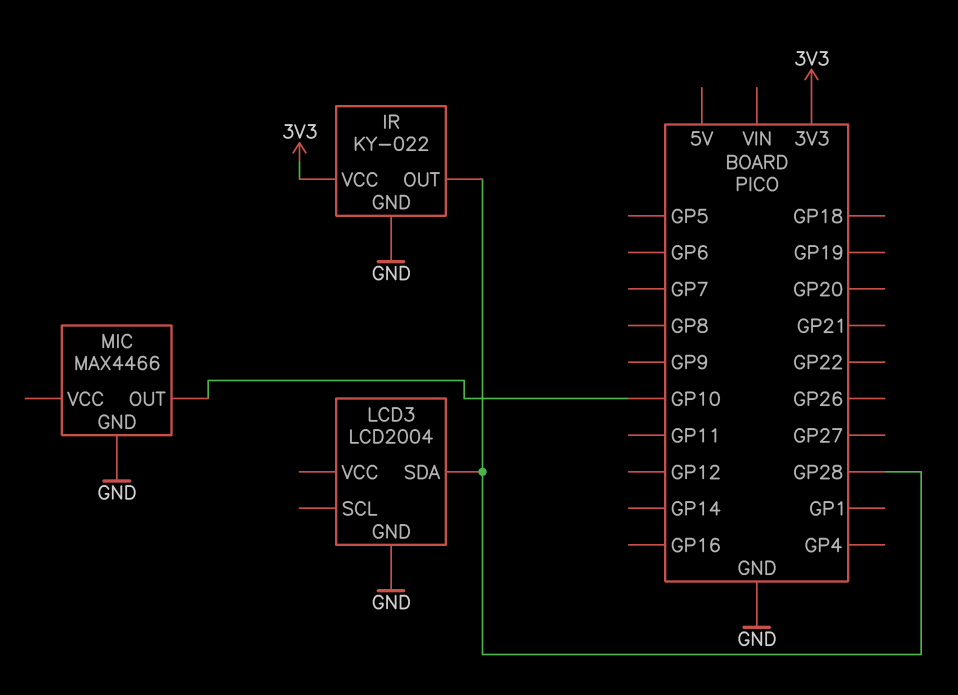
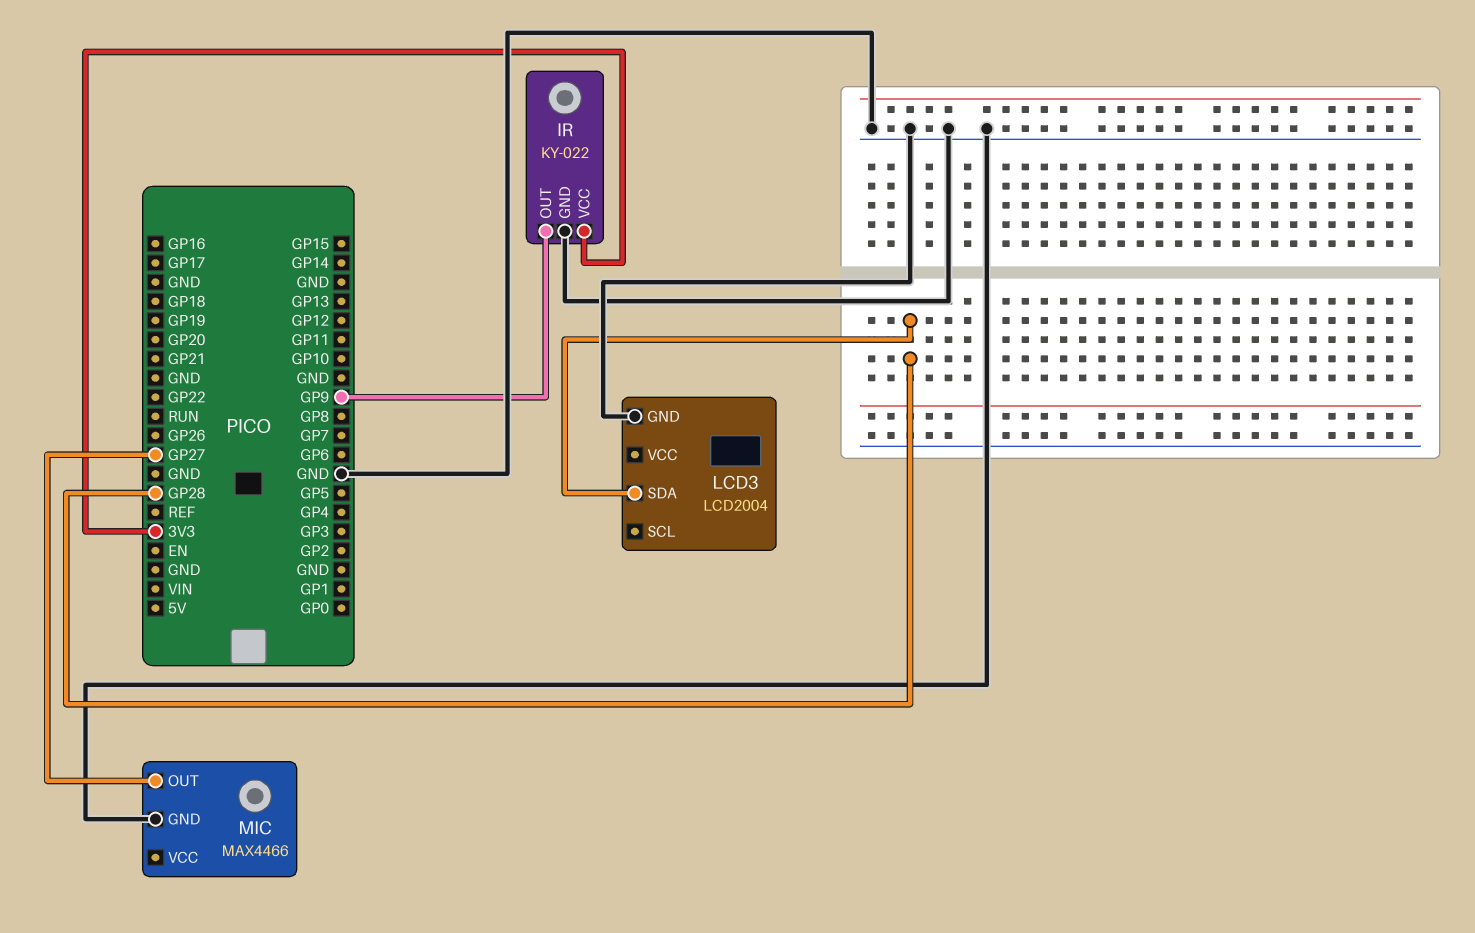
IR pin OUT: GP28 -> GP9
MIC pin OUT: GP10 -> GP27

